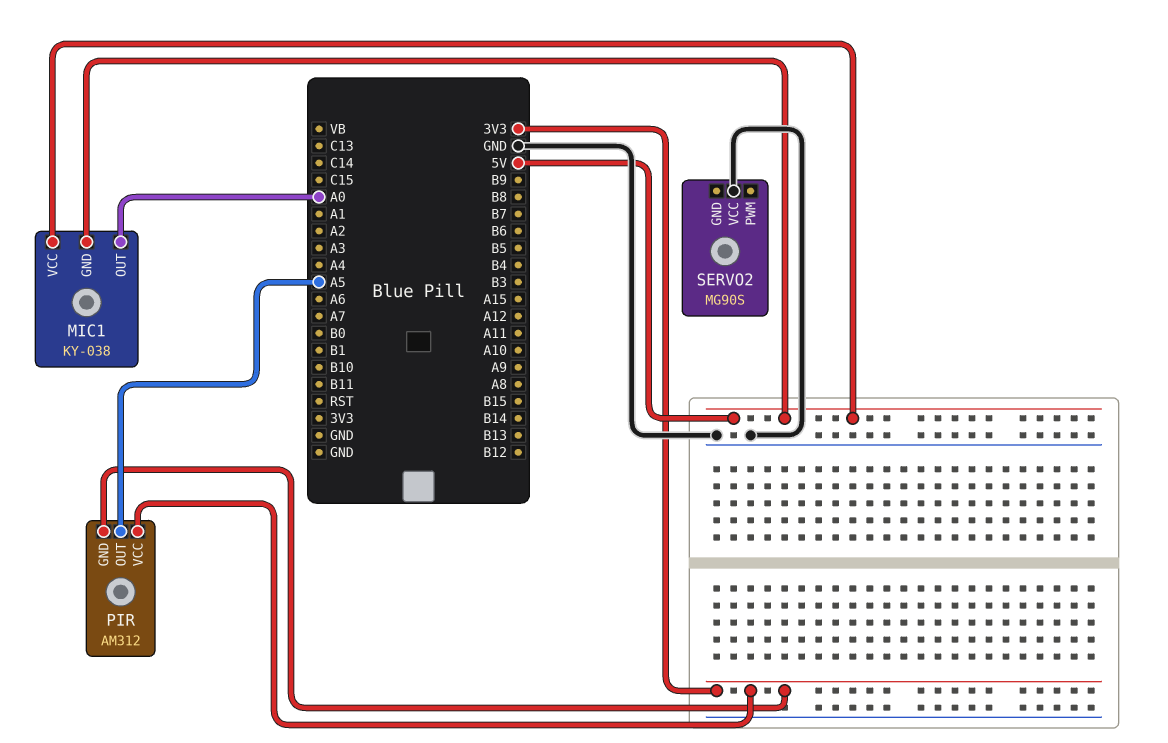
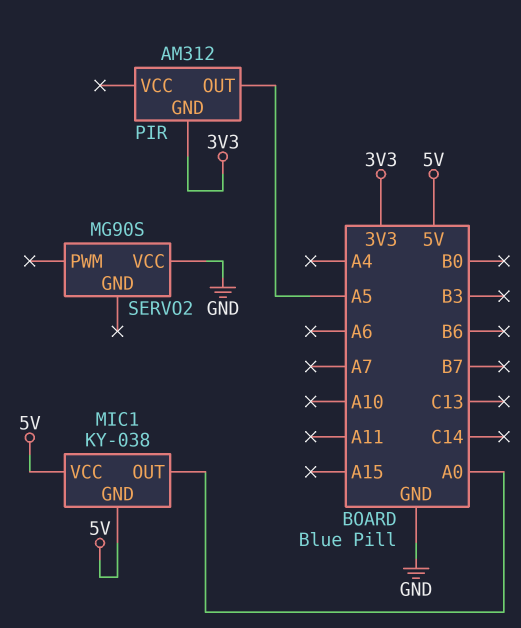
PIR pin VCC: 3V3 -> none

